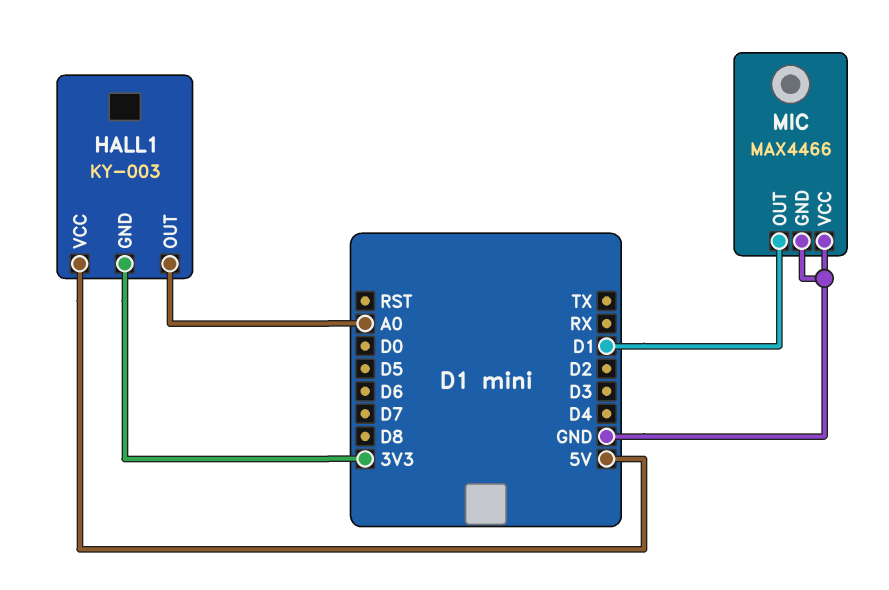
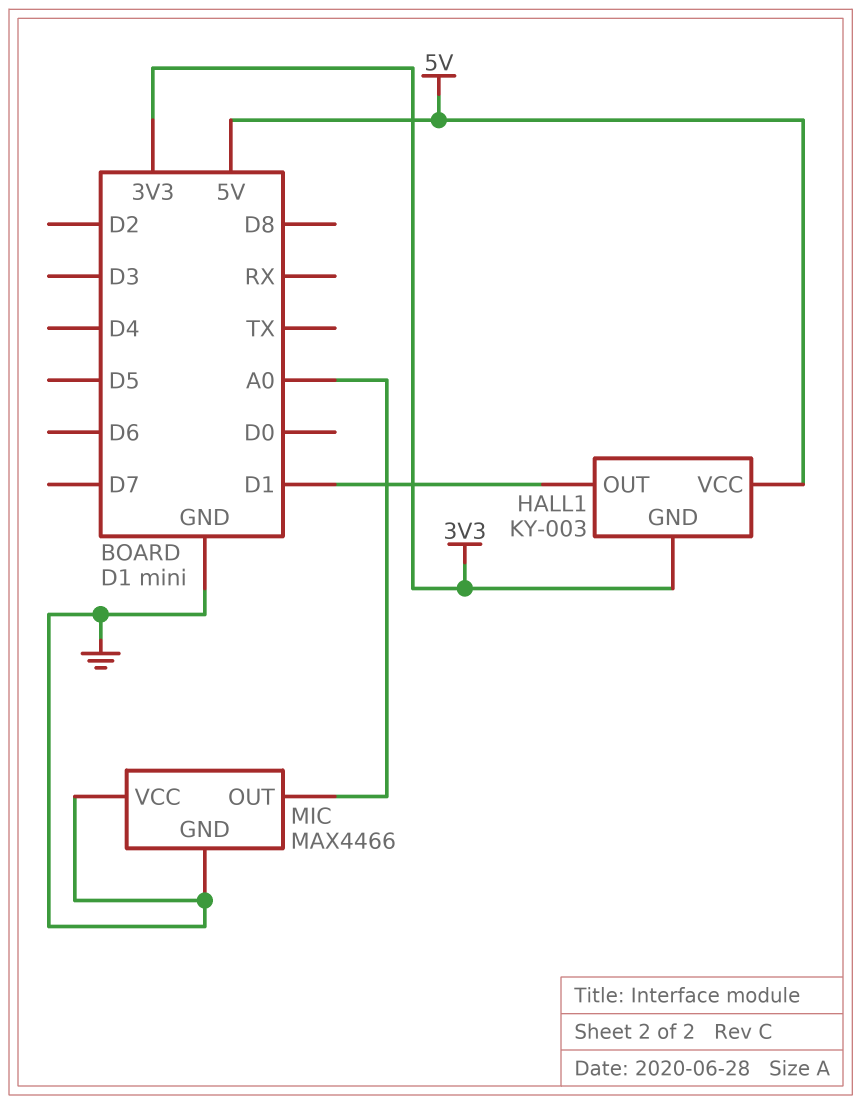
HALL1 pin OUT: A0 -> D1
MIC pin OUT: D1 -> A0

